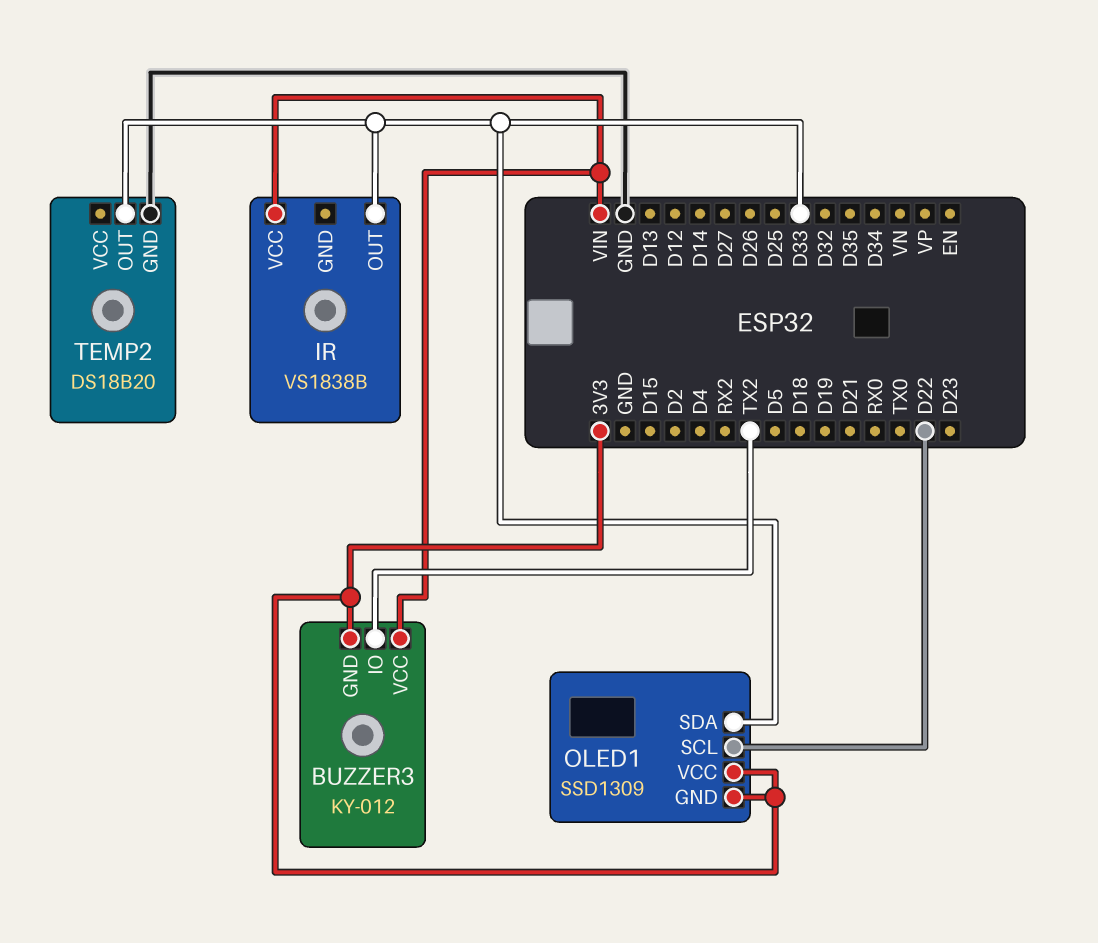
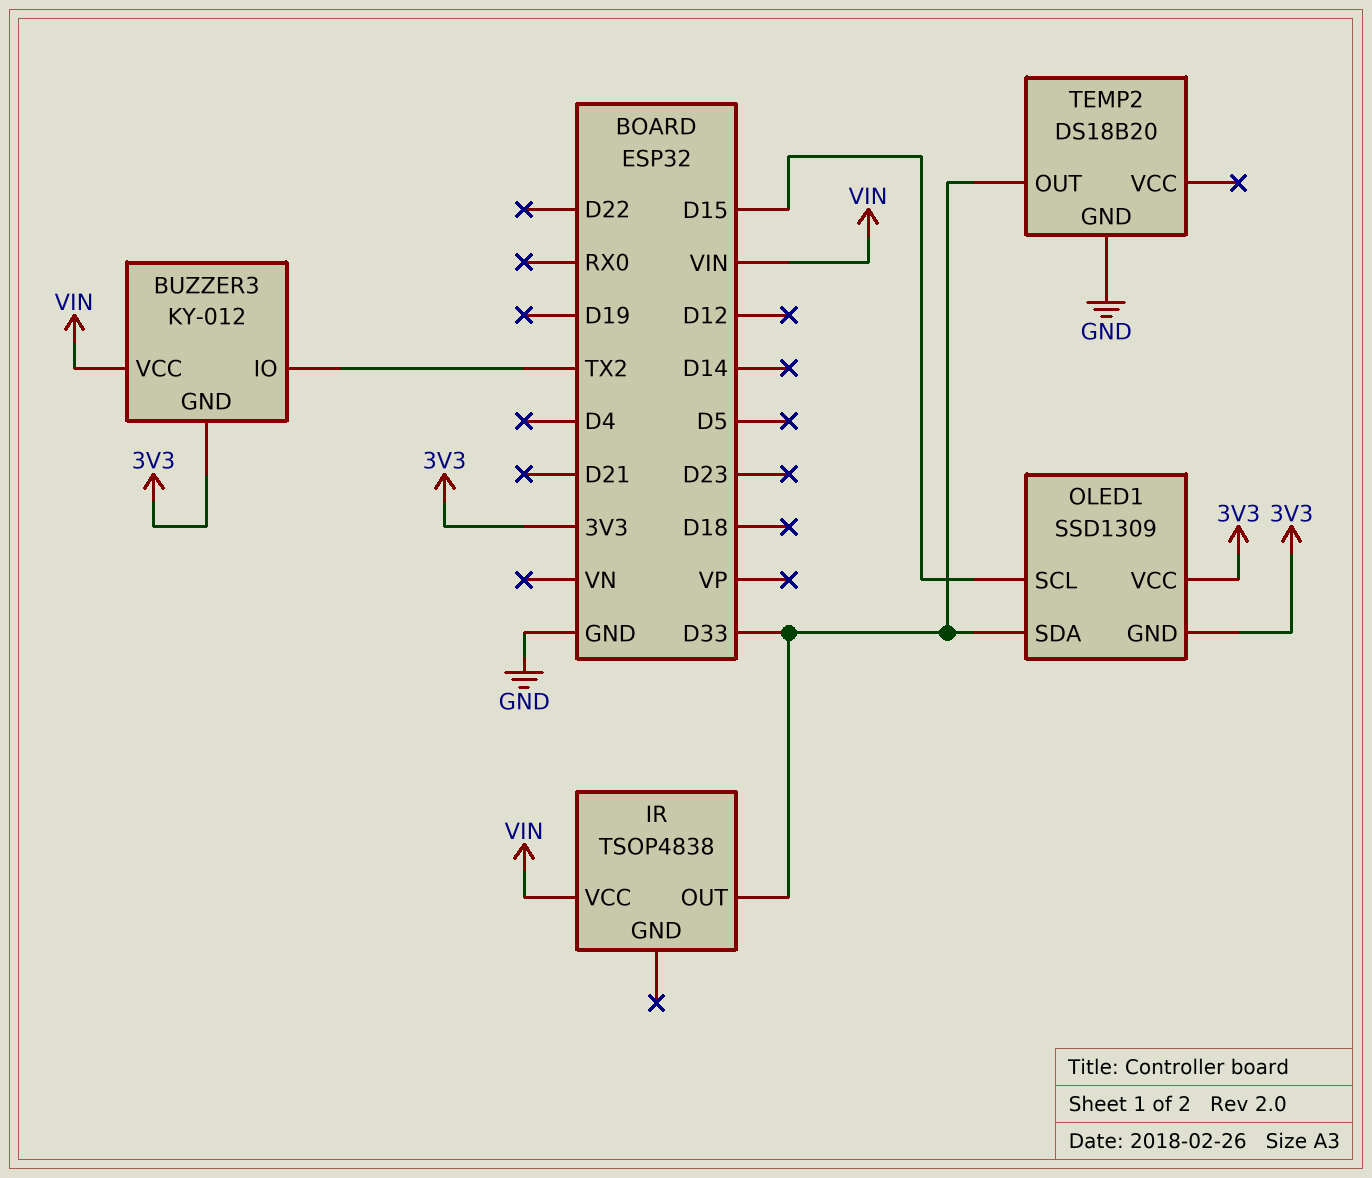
IR: VS1838B -> TSOP4838
OLED1 pin SCL: D22 -> D15

